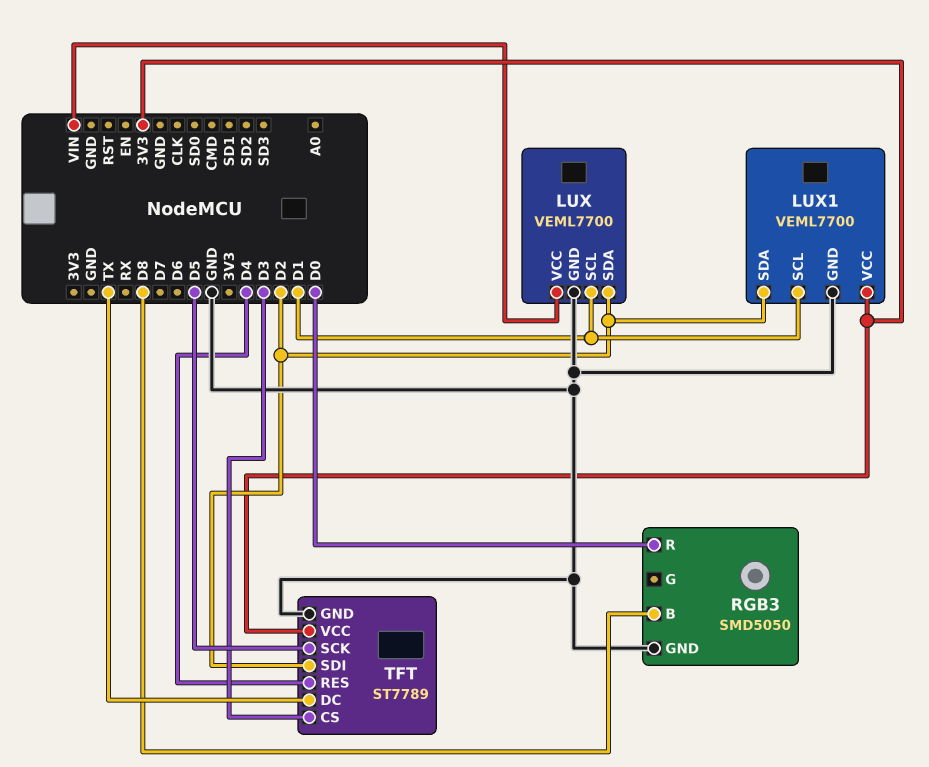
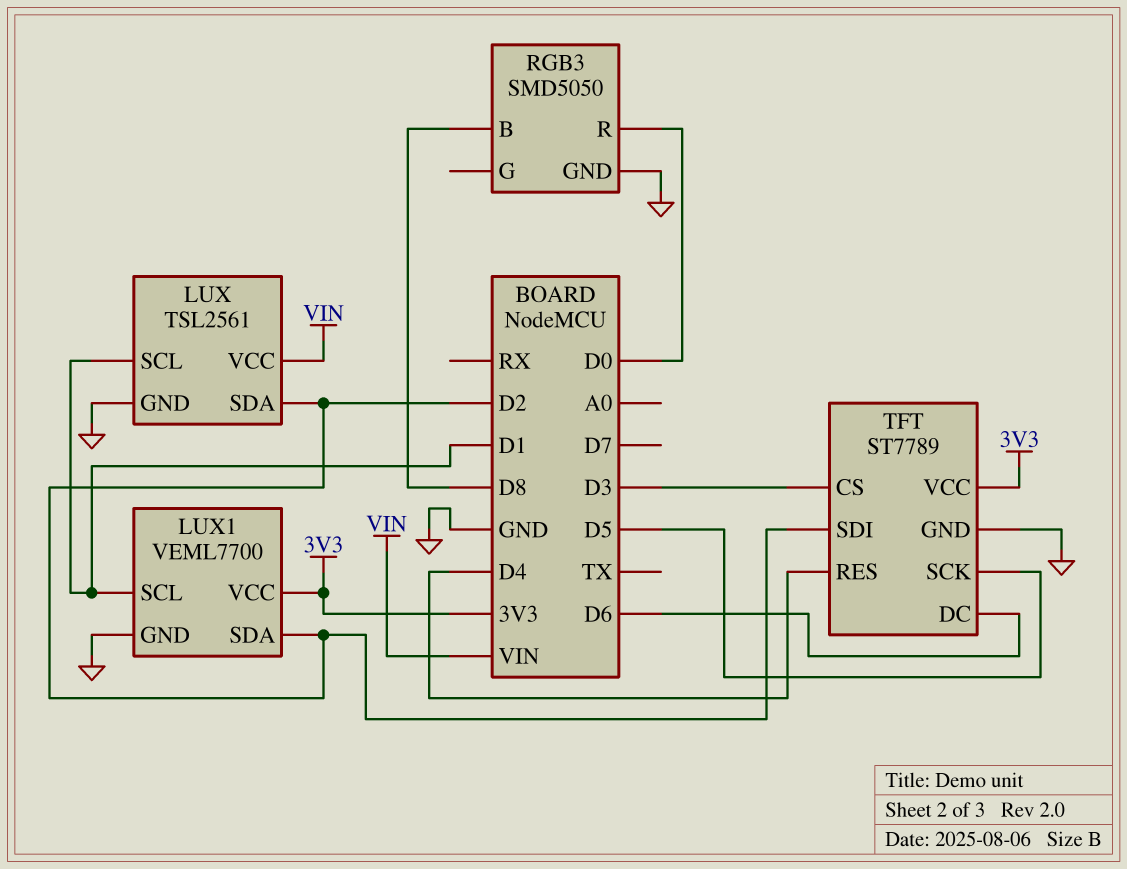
LUX: VEML7700 -> TSL2561
TFT pin DC: TX -> D6

